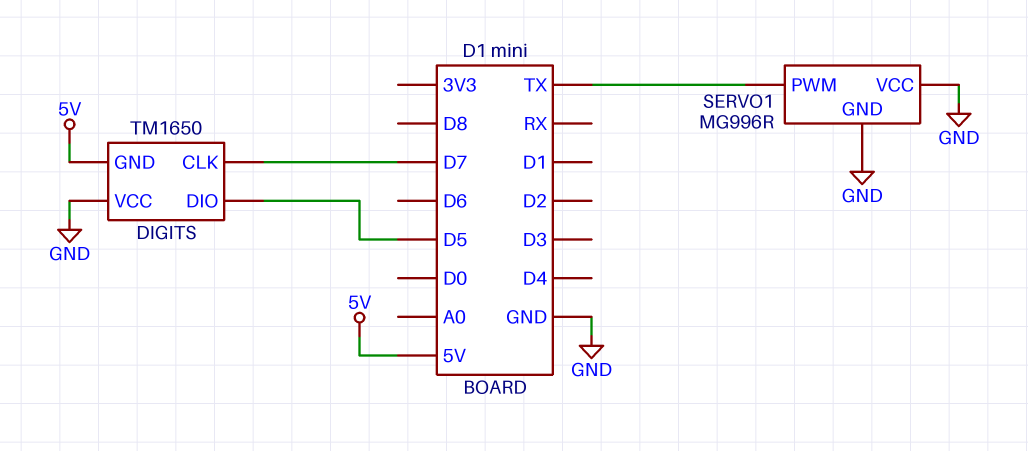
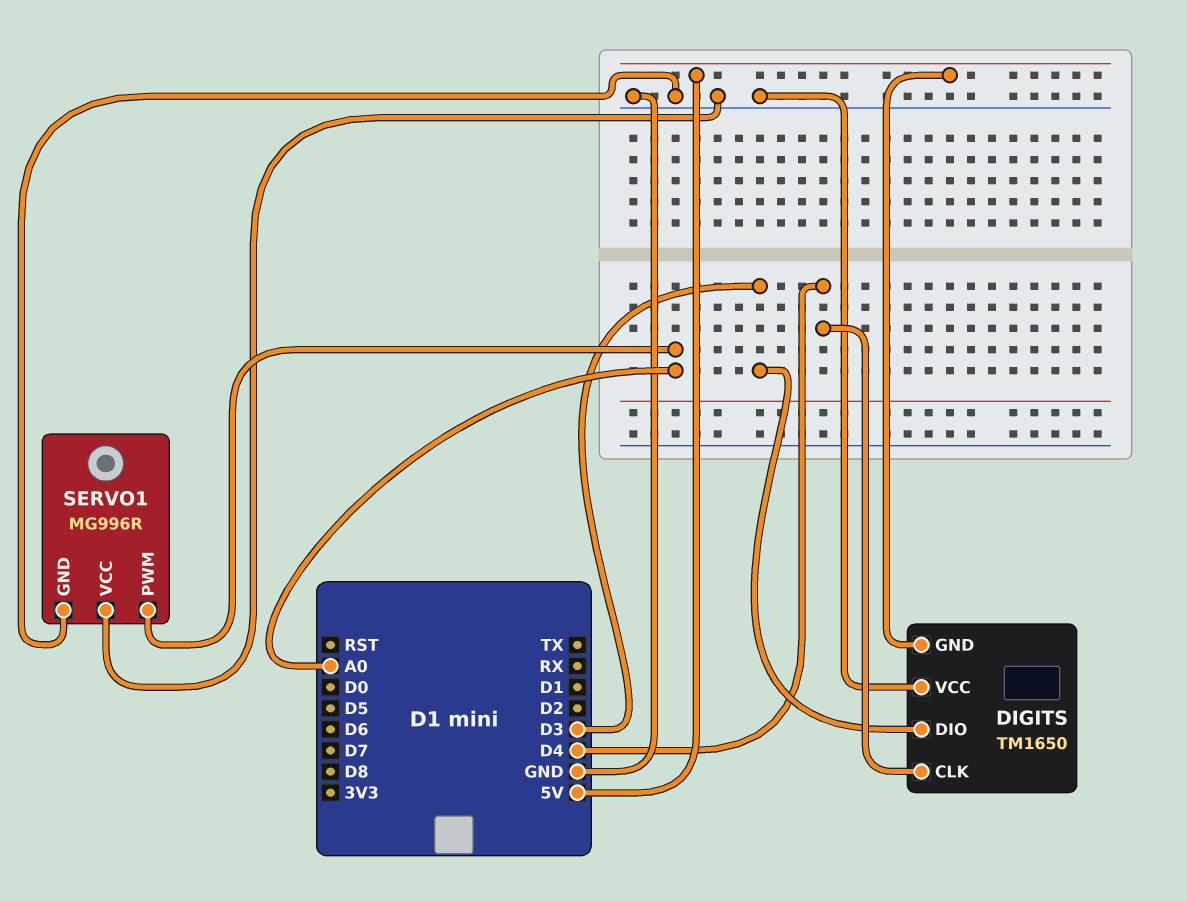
DIGITS pin CLK: D7 -> D4
DIGITS pin DIO: D5 -> D3
SERVO1 pin PWM: TX -> A0

